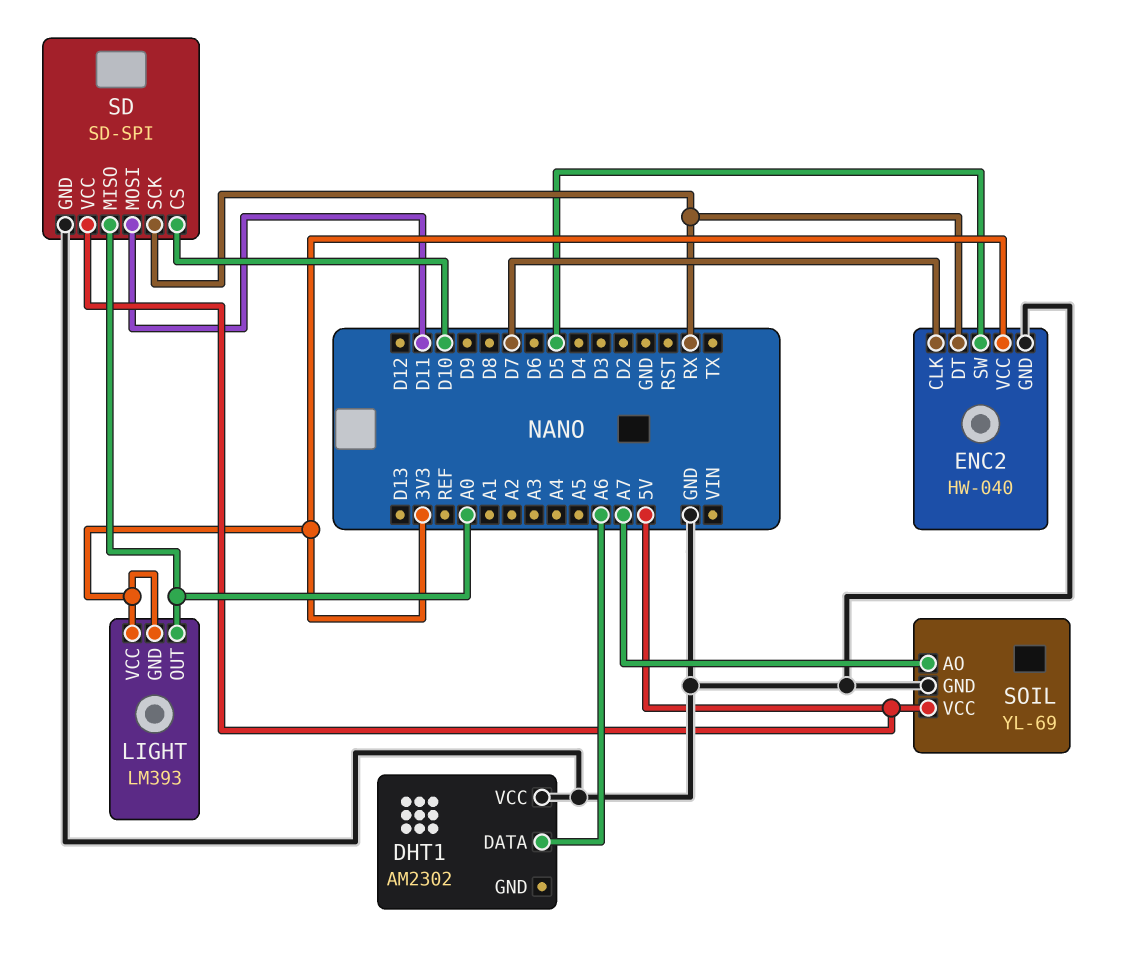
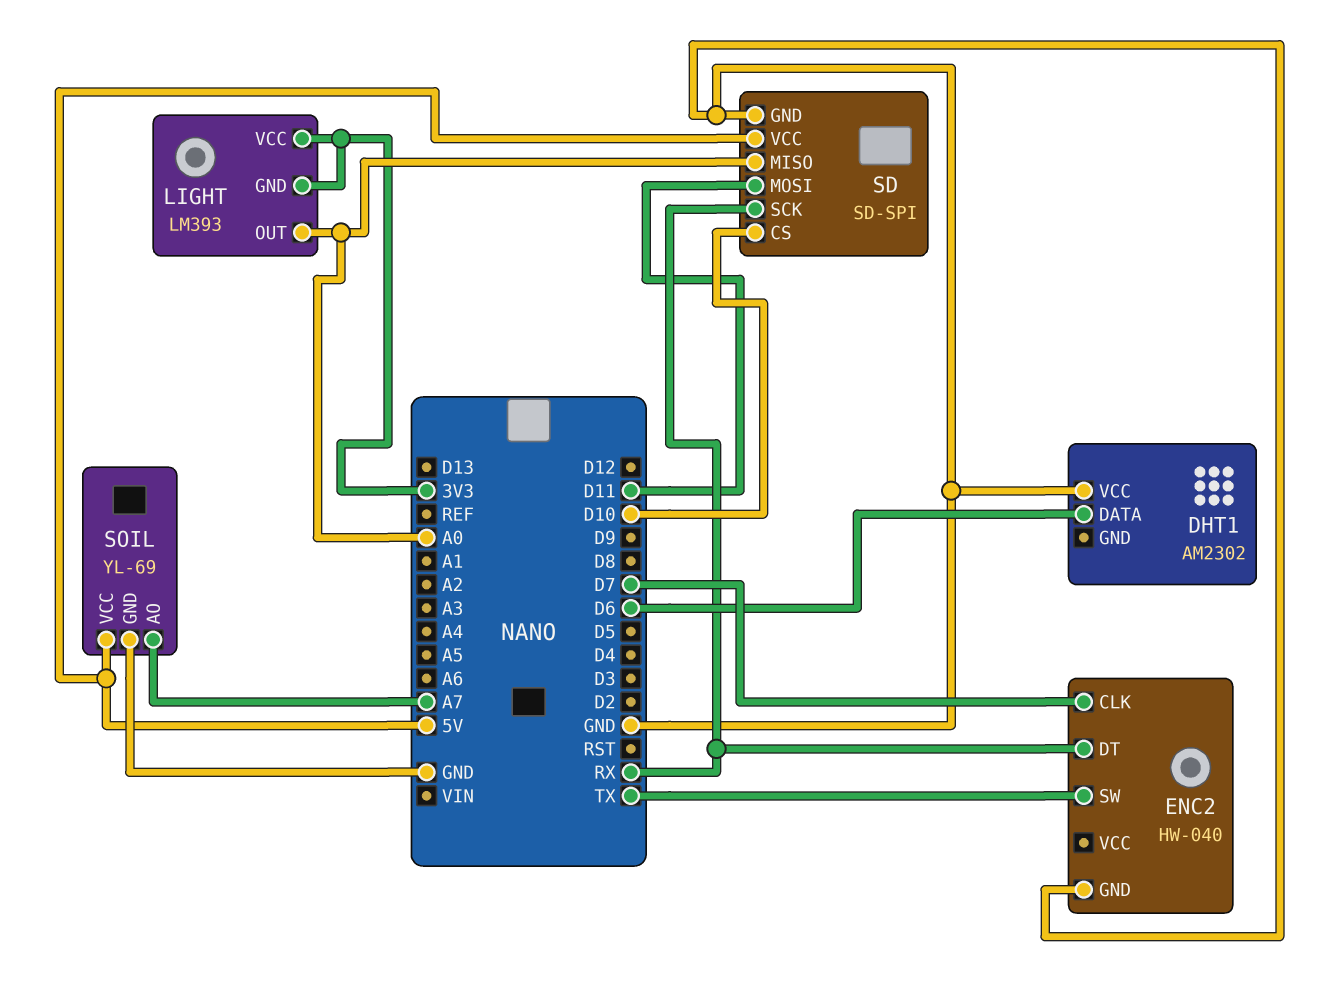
DHT1 pin DATA: A6 -> D6
ENC2 pin SW: D5 -> TX
ENC2 pin VCC: 3V3 -> none

